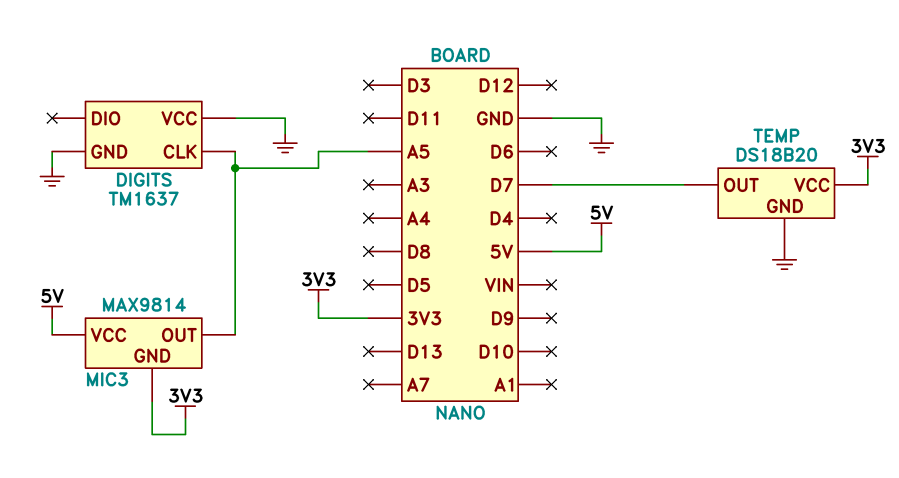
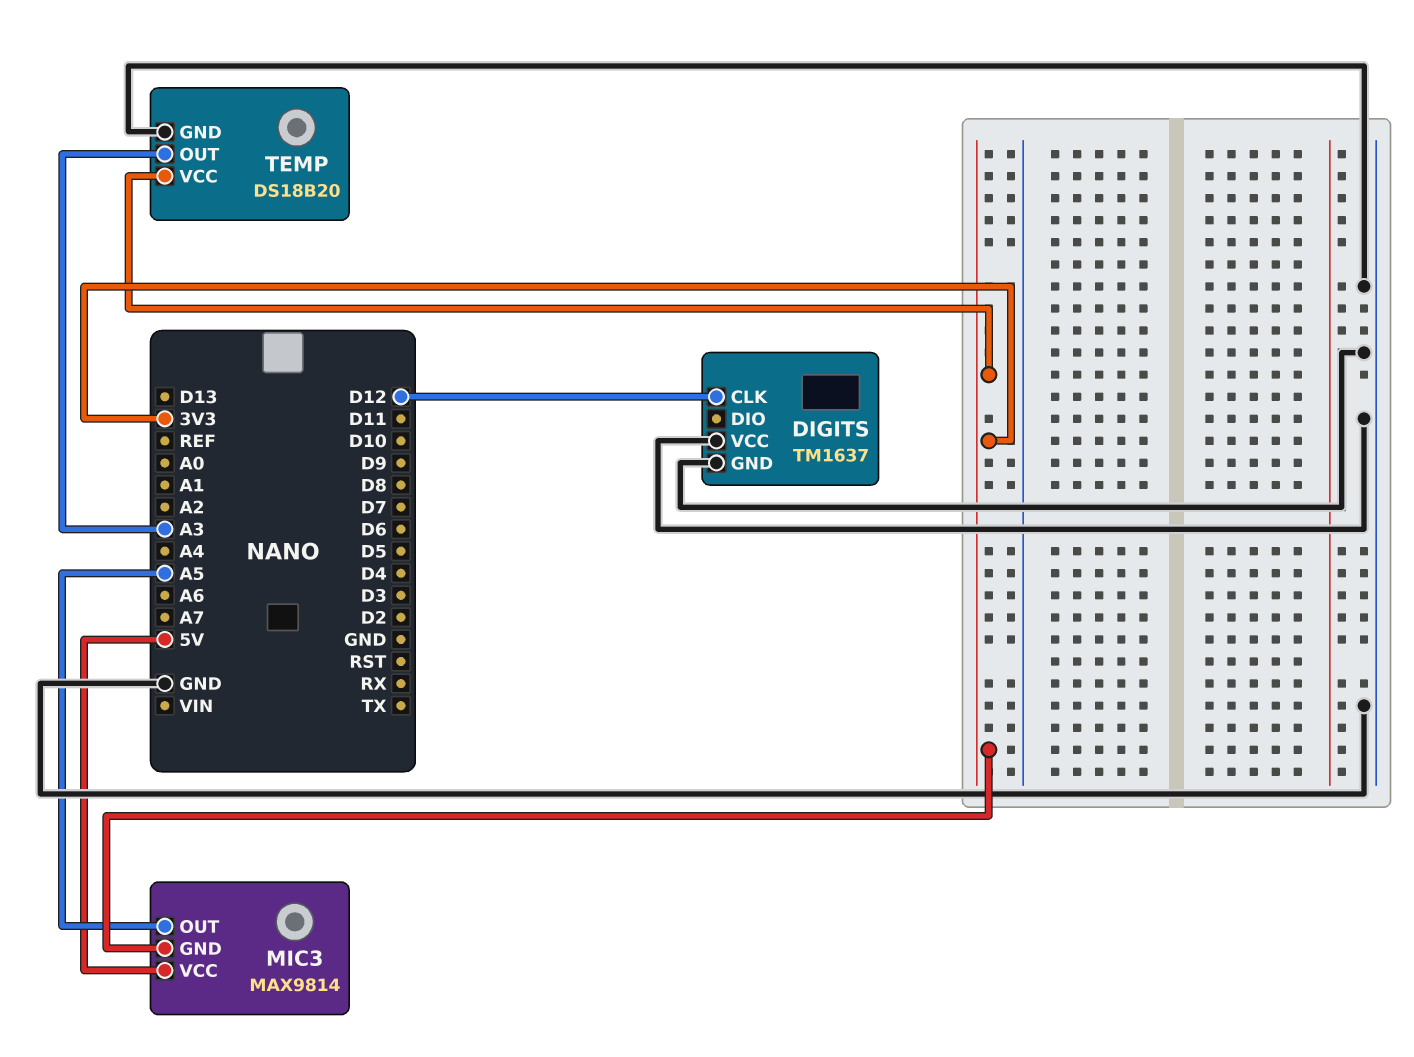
DIGITS pin CLK: A5 -> D12
TEMP pin OUT: D7 -> A3

